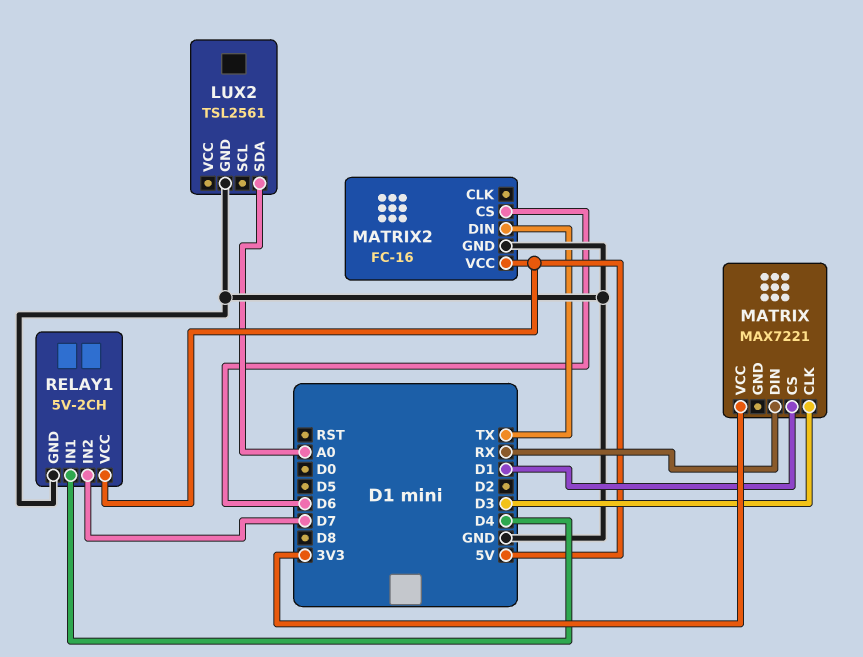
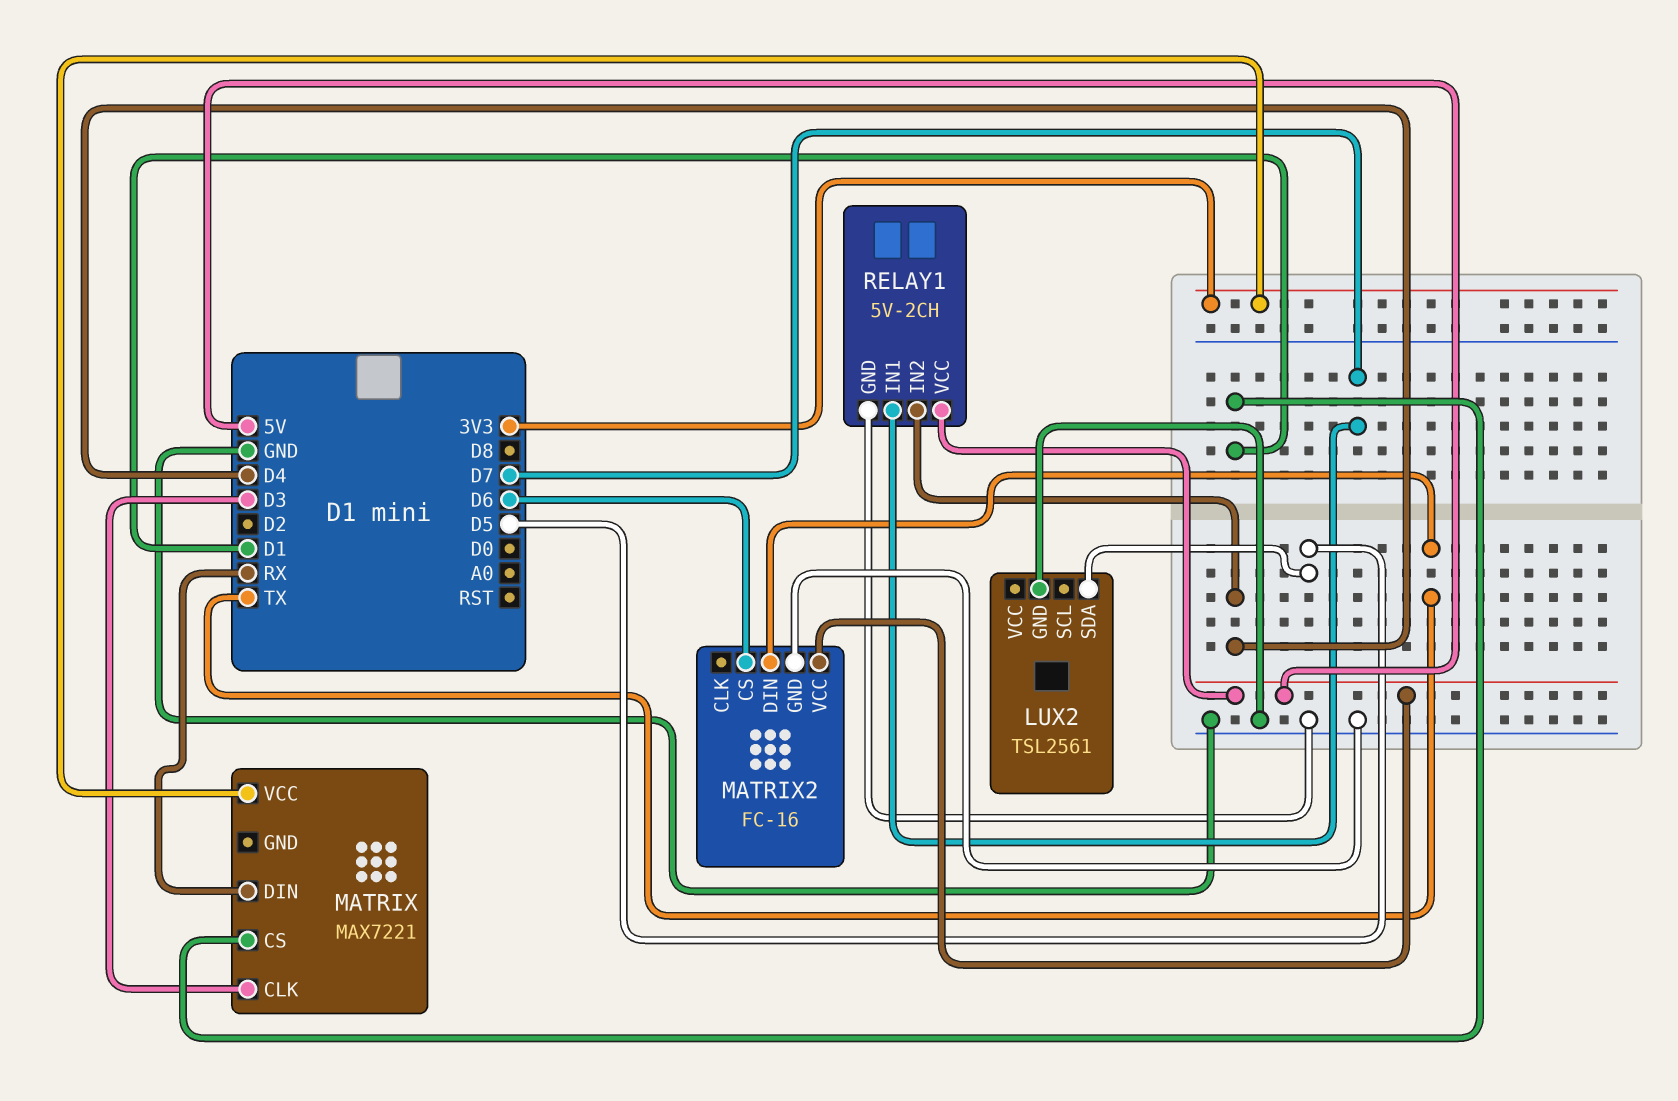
LUX2 pin SDA: A0 -> D5
RELAY1 pin IN1: D4 -> D7
RELAY1 pin IN2: D7 -> D4

